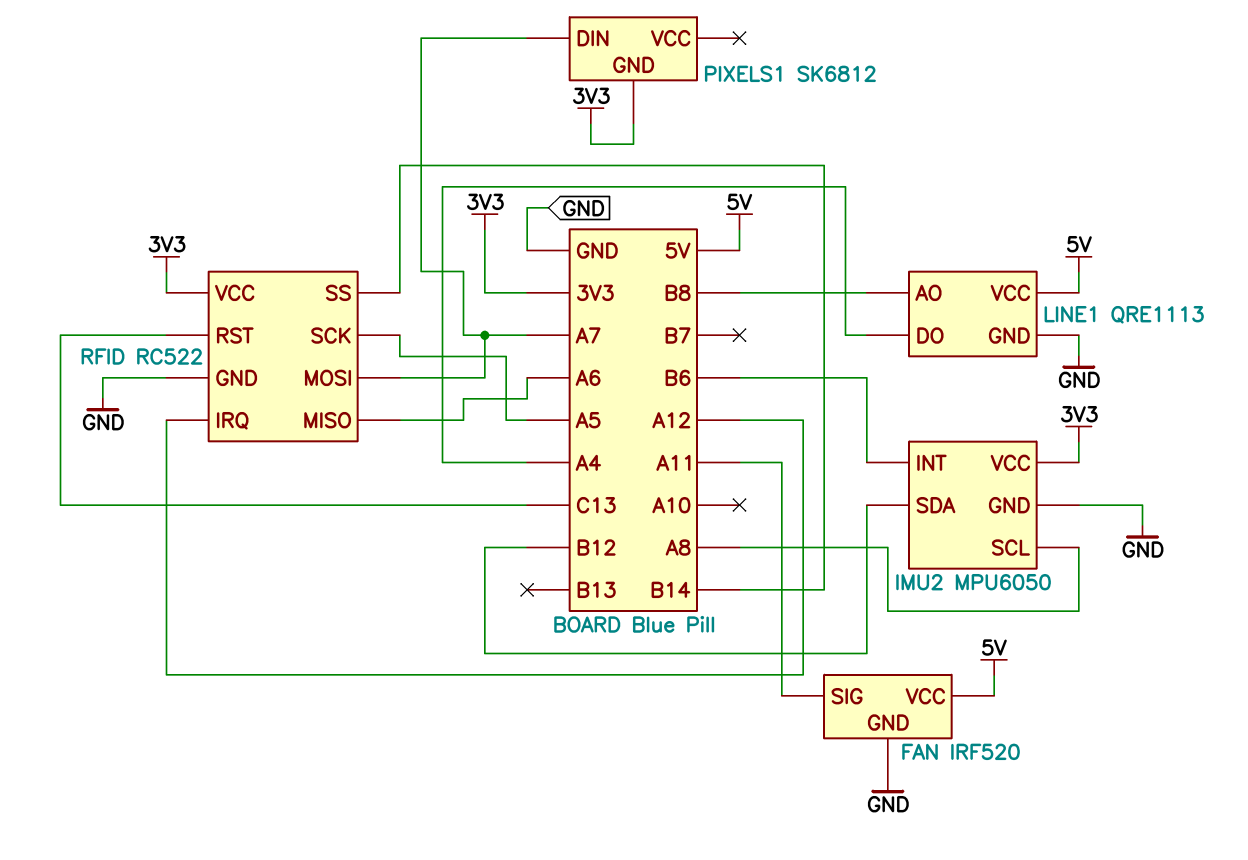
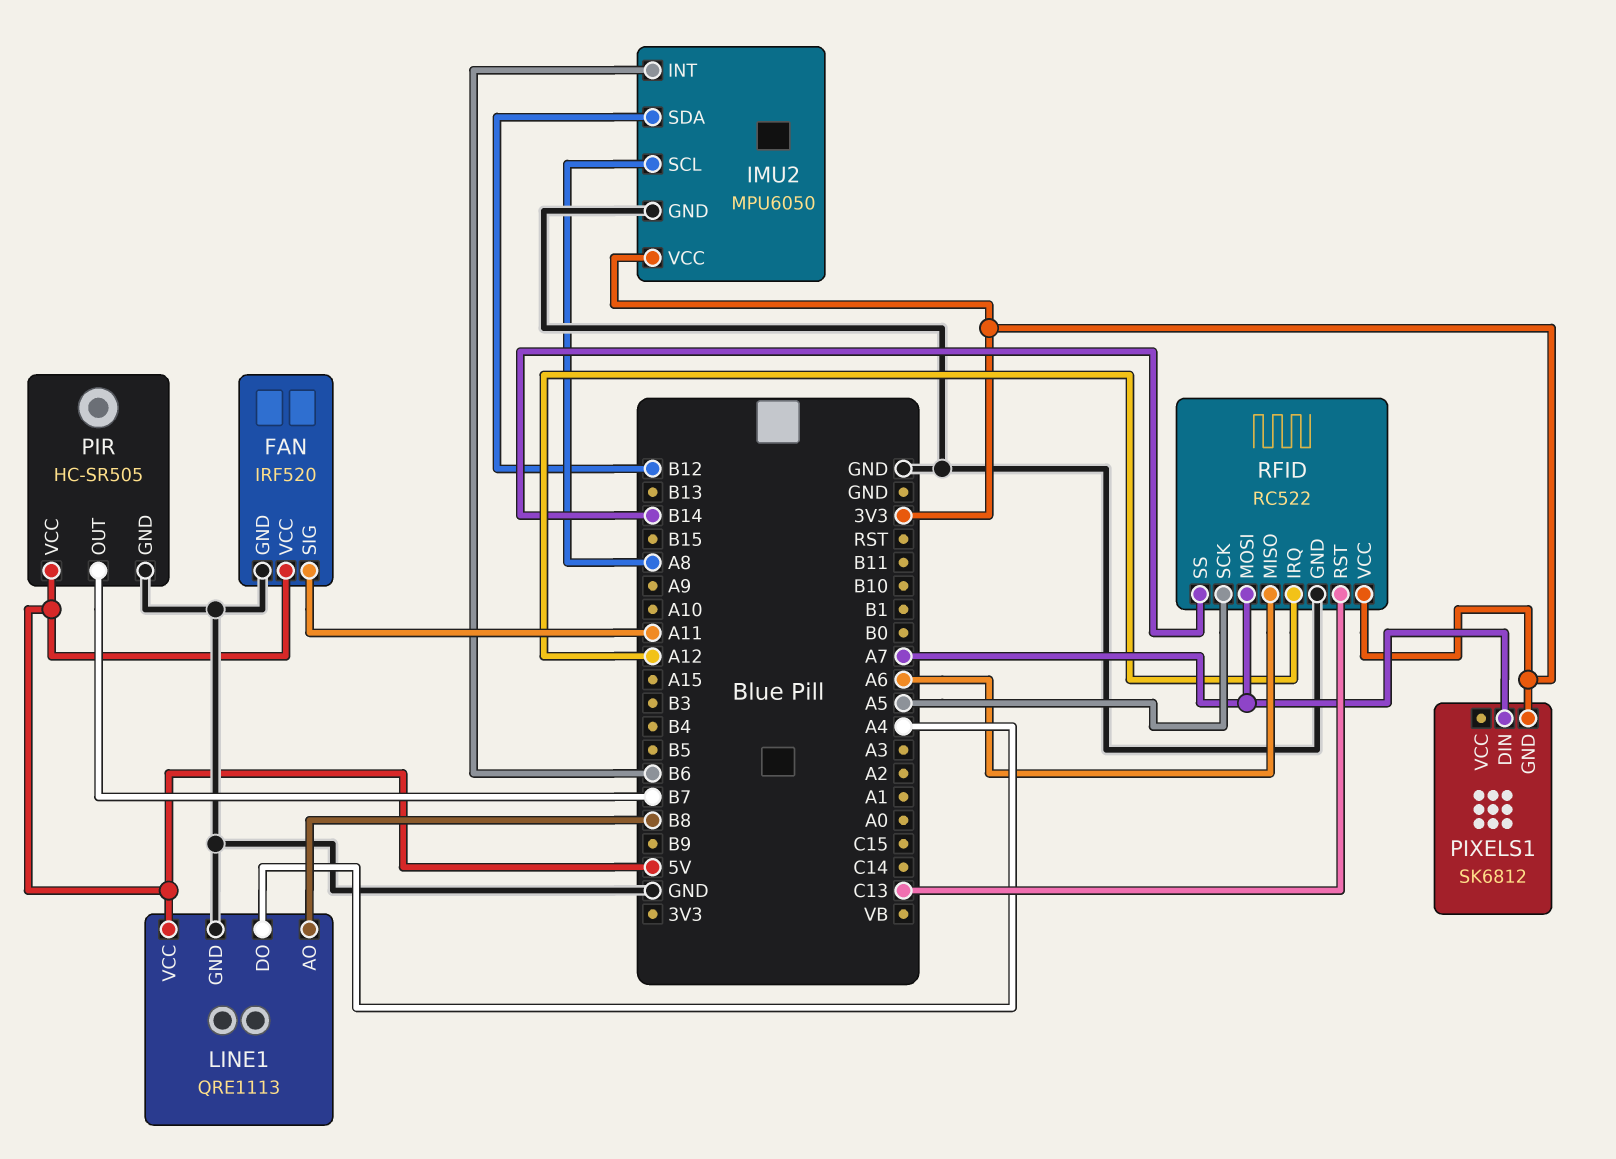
PIR: none -> HC-SR505
PIR pin GND: none -> GND
PIR pin OUT: none -> B7
PIR pin VCC: none -> 5V

